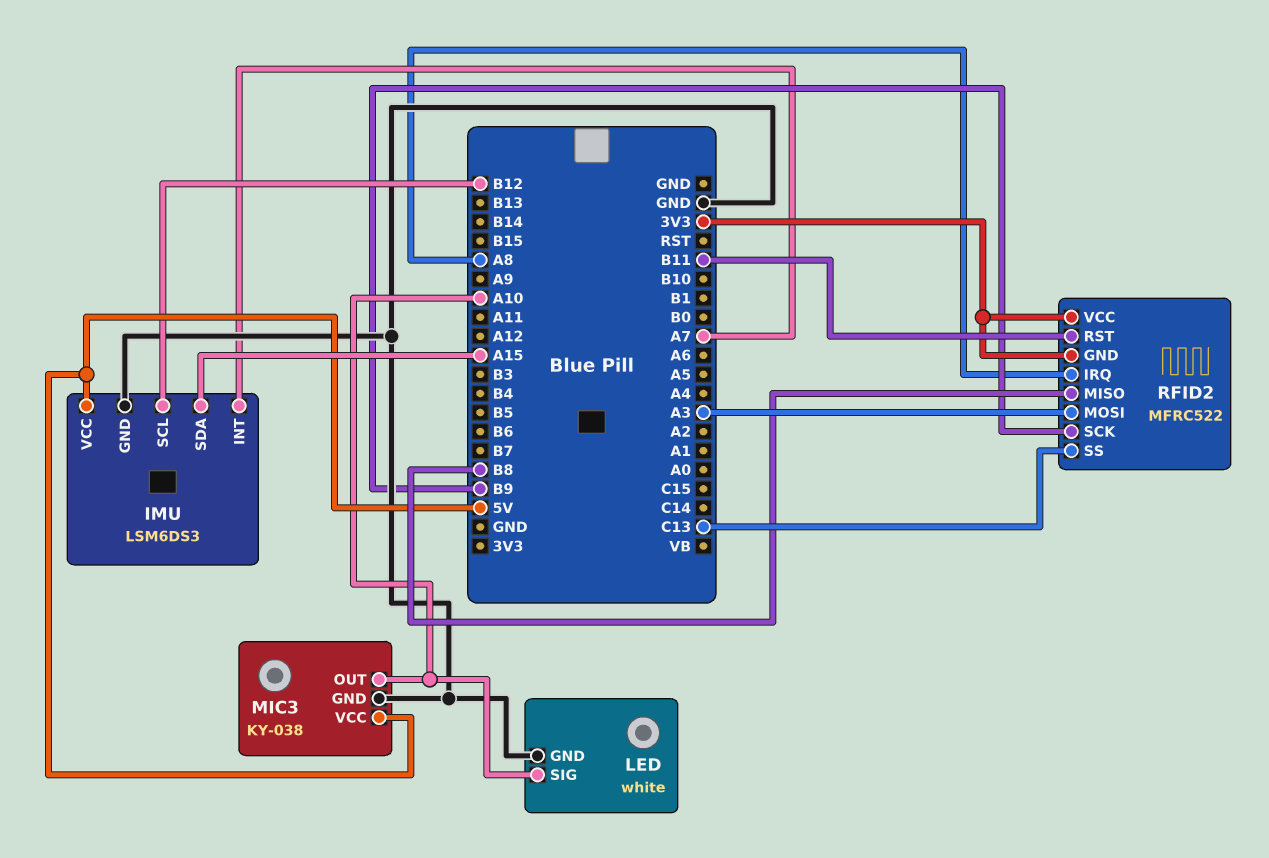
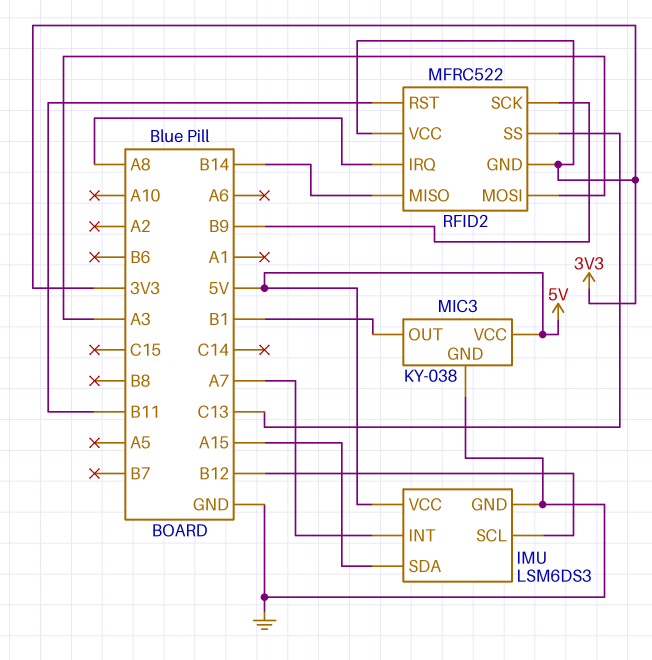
LED: white -> none
LED pin GND: GND -> none
LED pin SIG: A10 -> none
MIC3 pin OUT: A10 -> B1
RFID2 pin MISO: B8 -> B14

